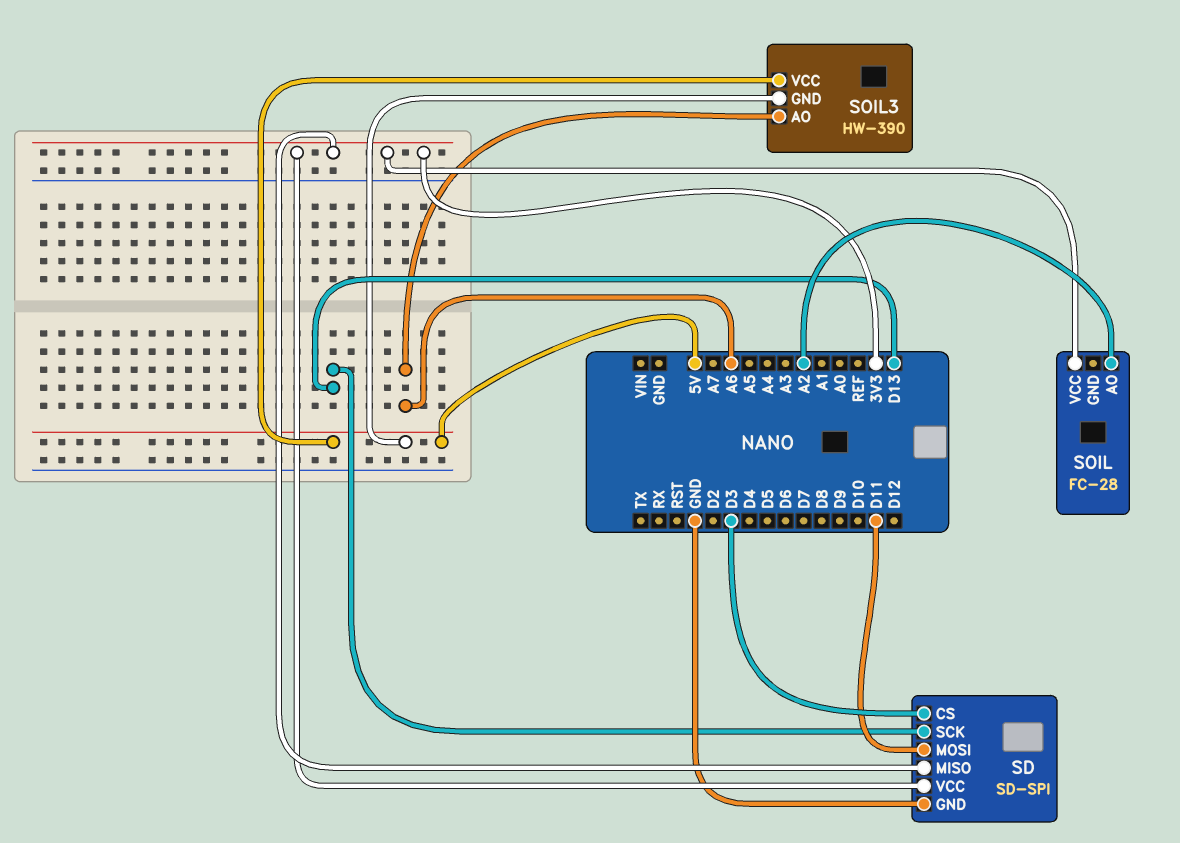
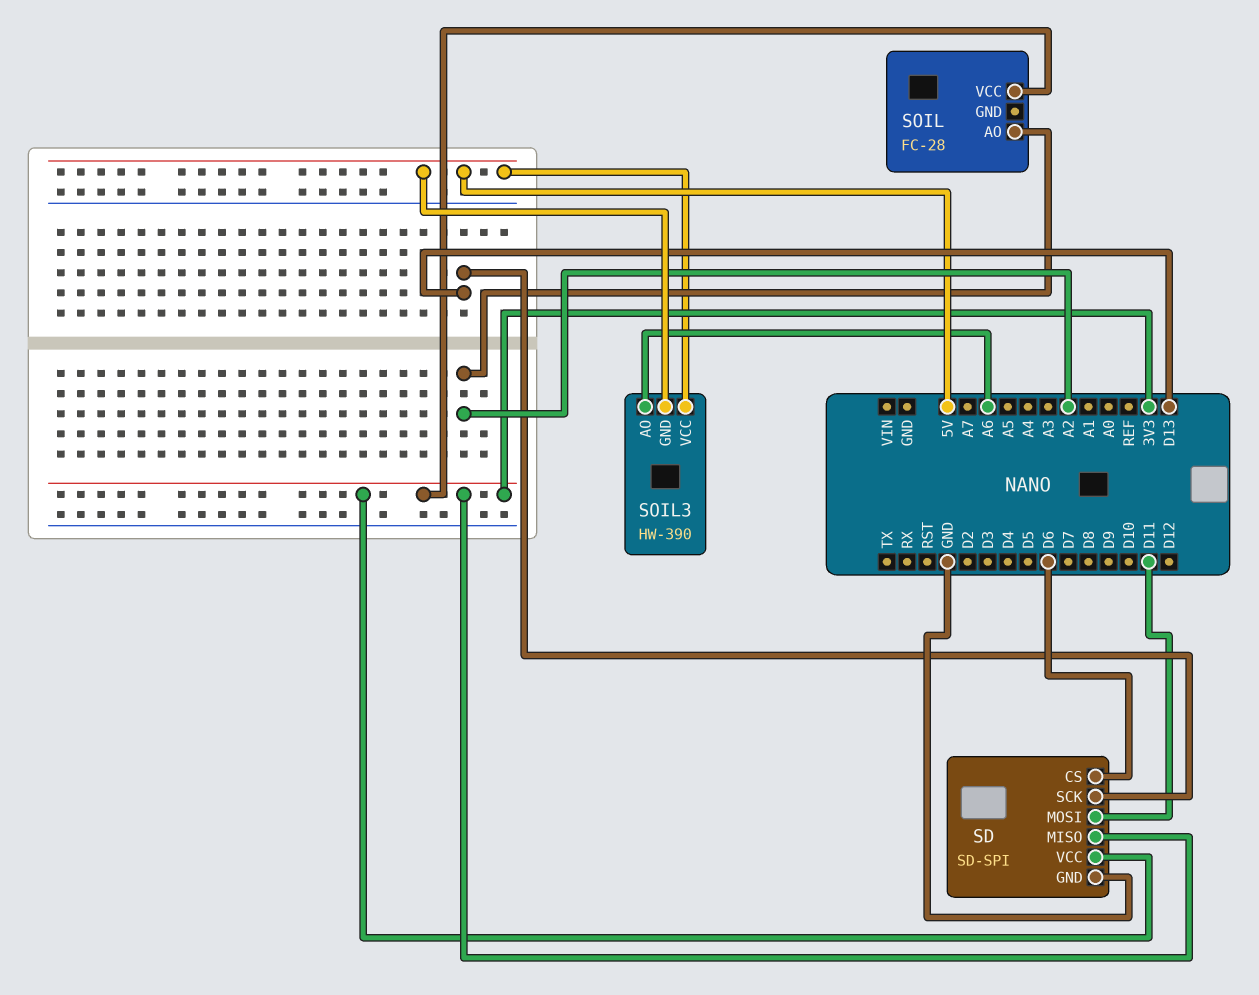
SD pin CS: D3 -> D6

